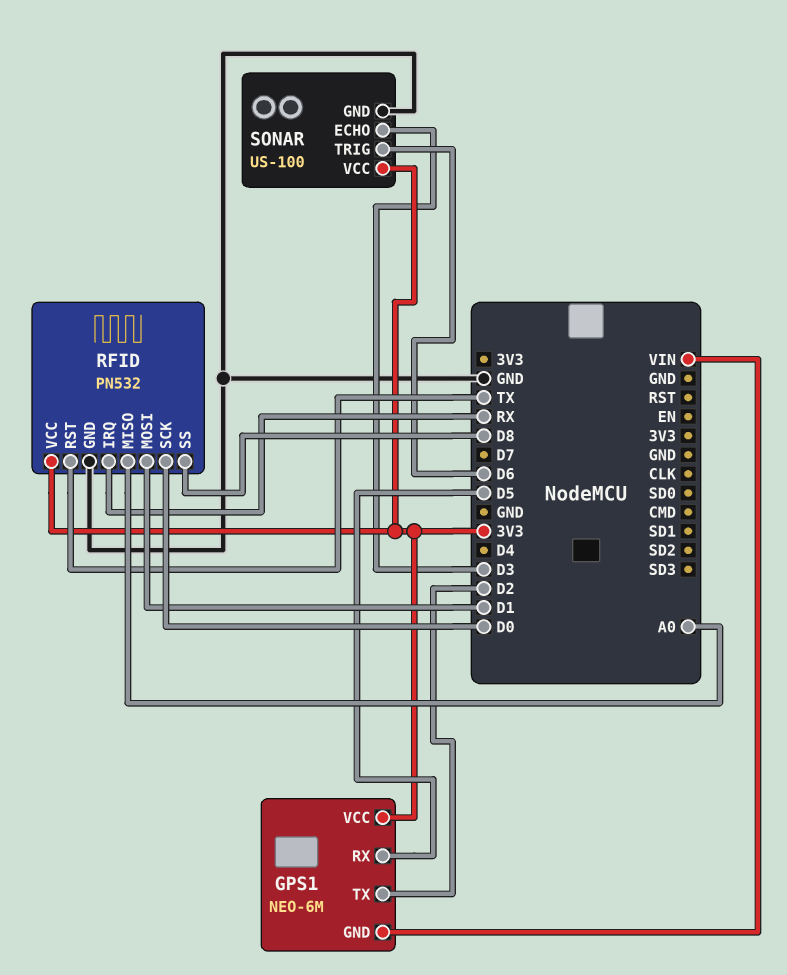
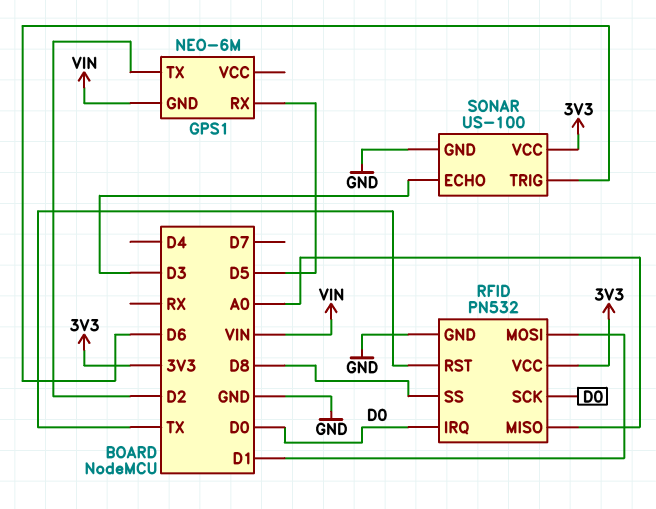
GPS1 pin VCC: 3V3 -> none
RFID pin IRQ: RX -> D0

